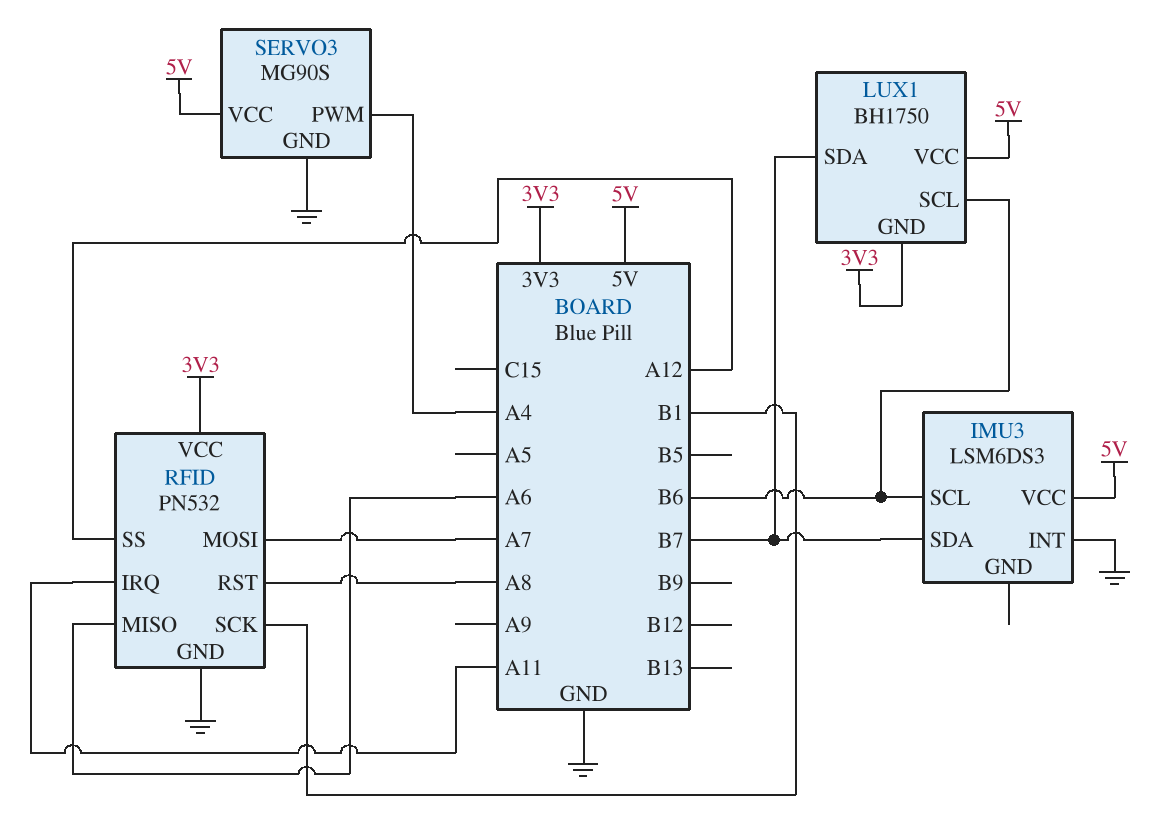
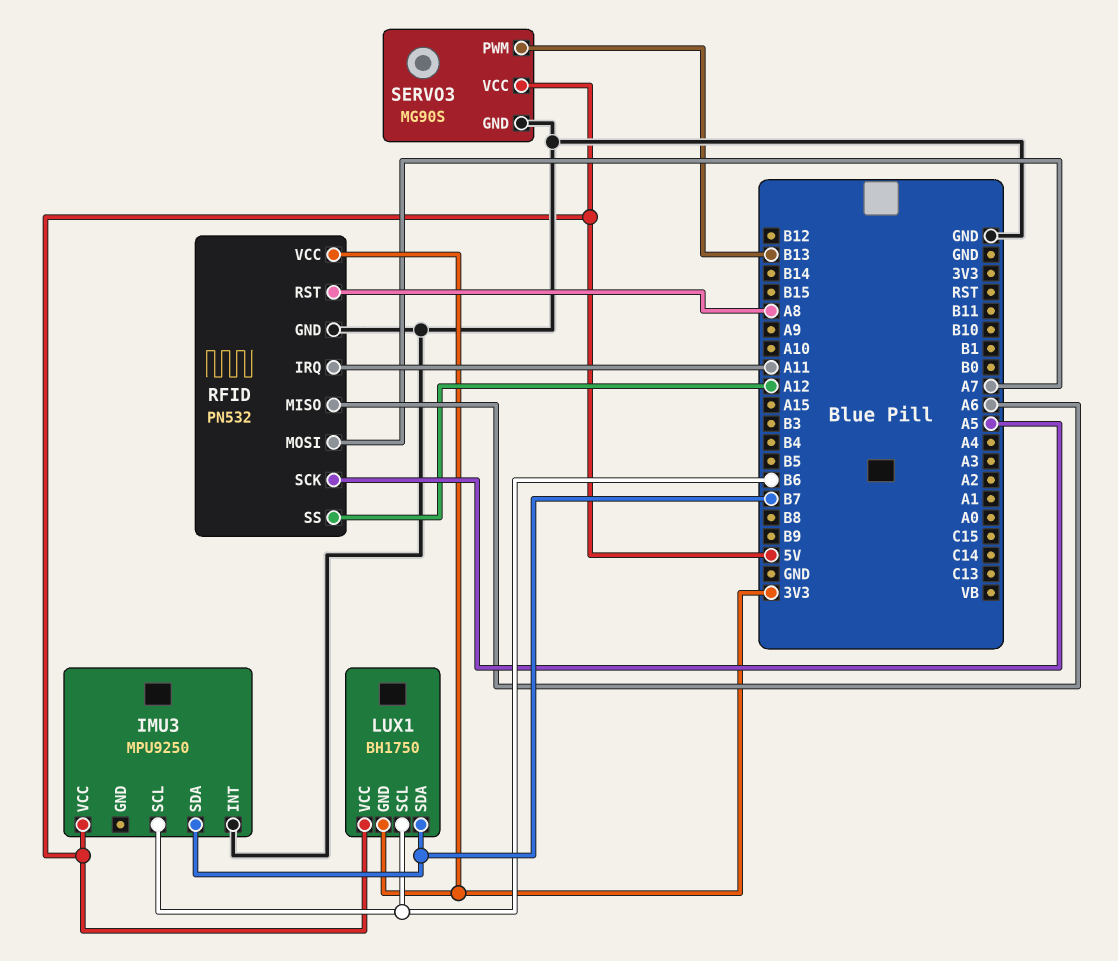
IMU3: LSM6DS3 -> MPU9250
RFID pin SCK: B1 -> A5
SERVO3 pin PWM: A4 -> B13

